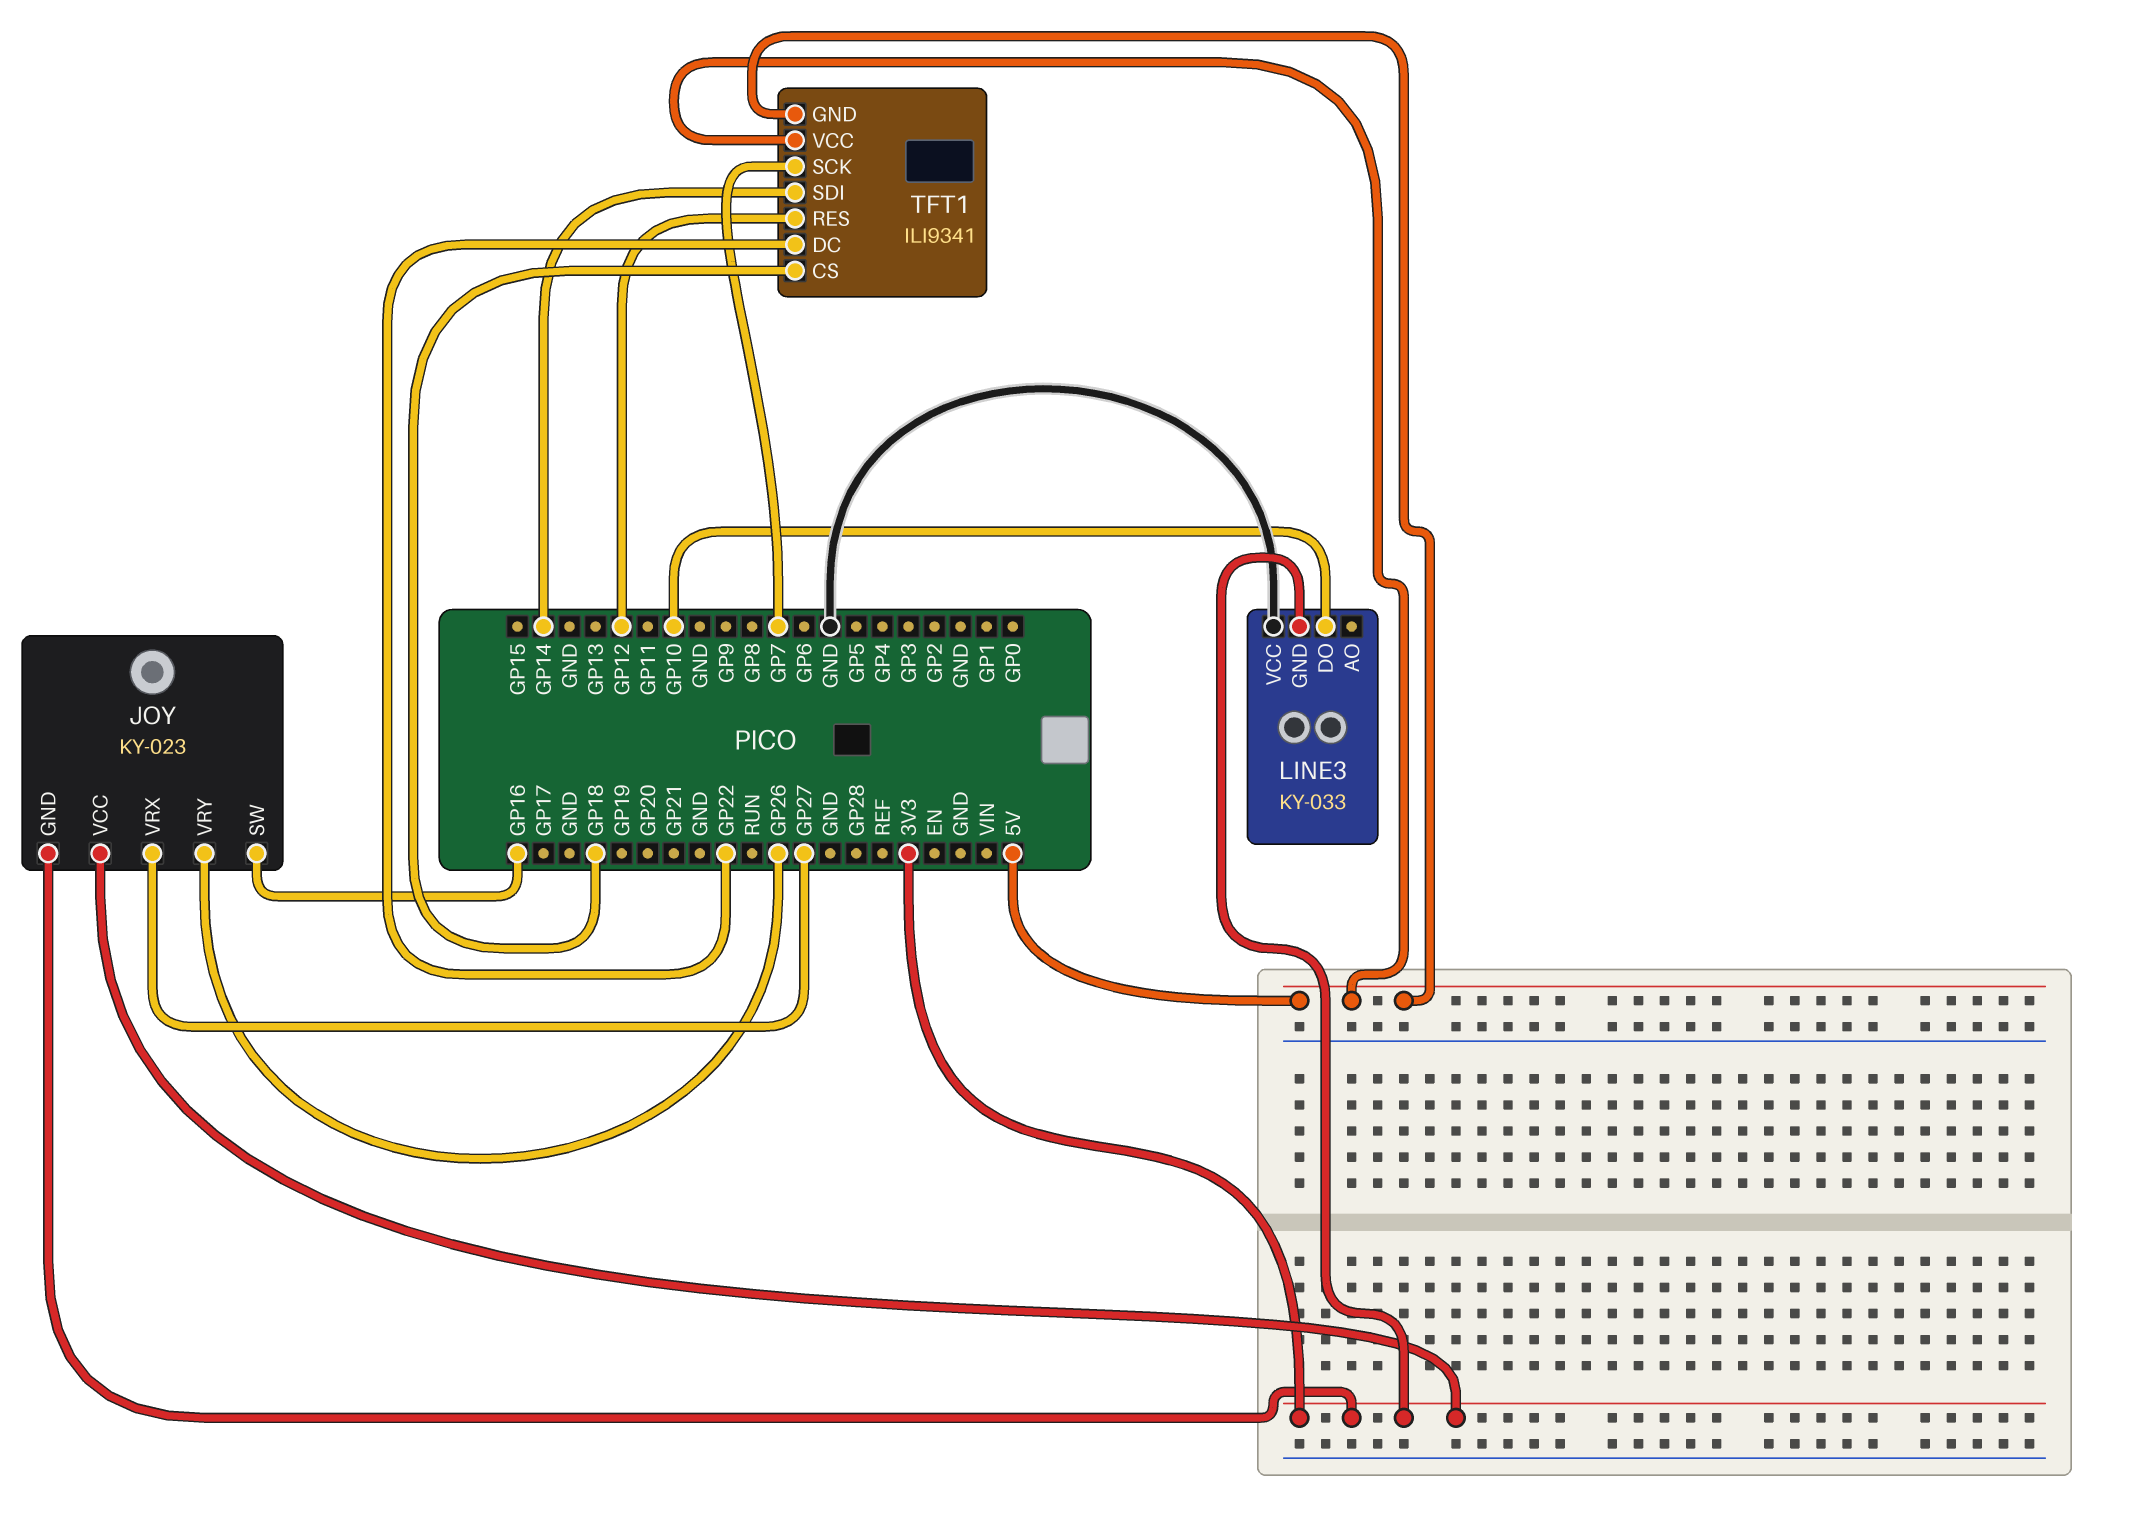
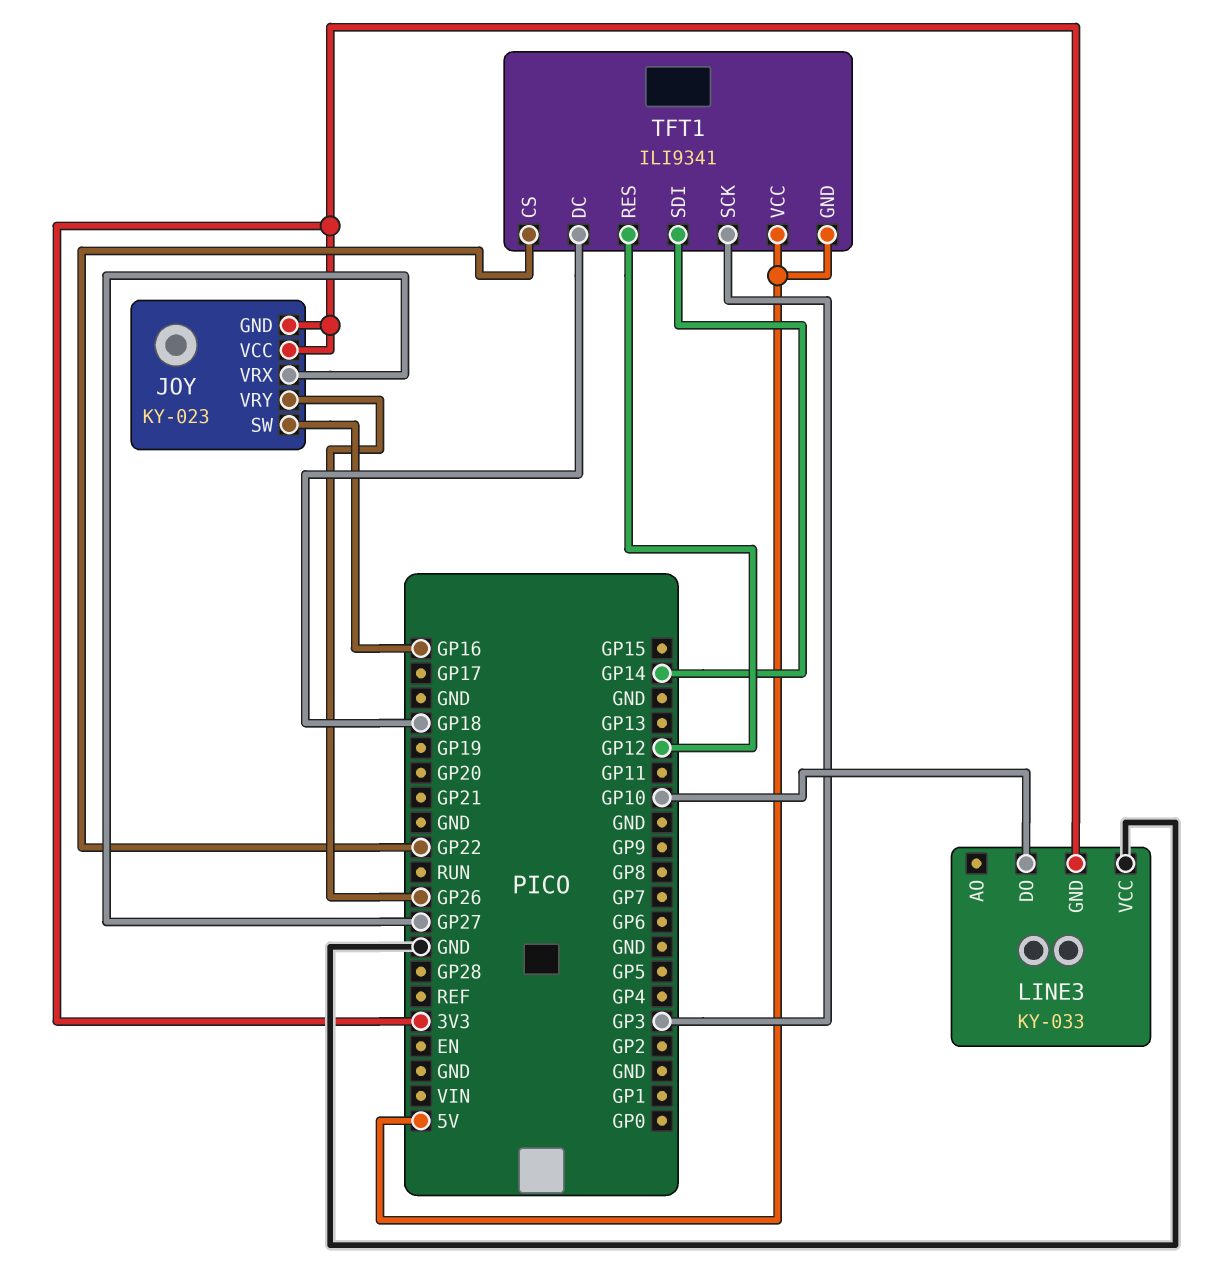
TFT1 pin CS: GP18 -> GP22
TFT1 pin DC: GP22 -> GP18
TFT1 pin SCK: GP7 -> GP3

